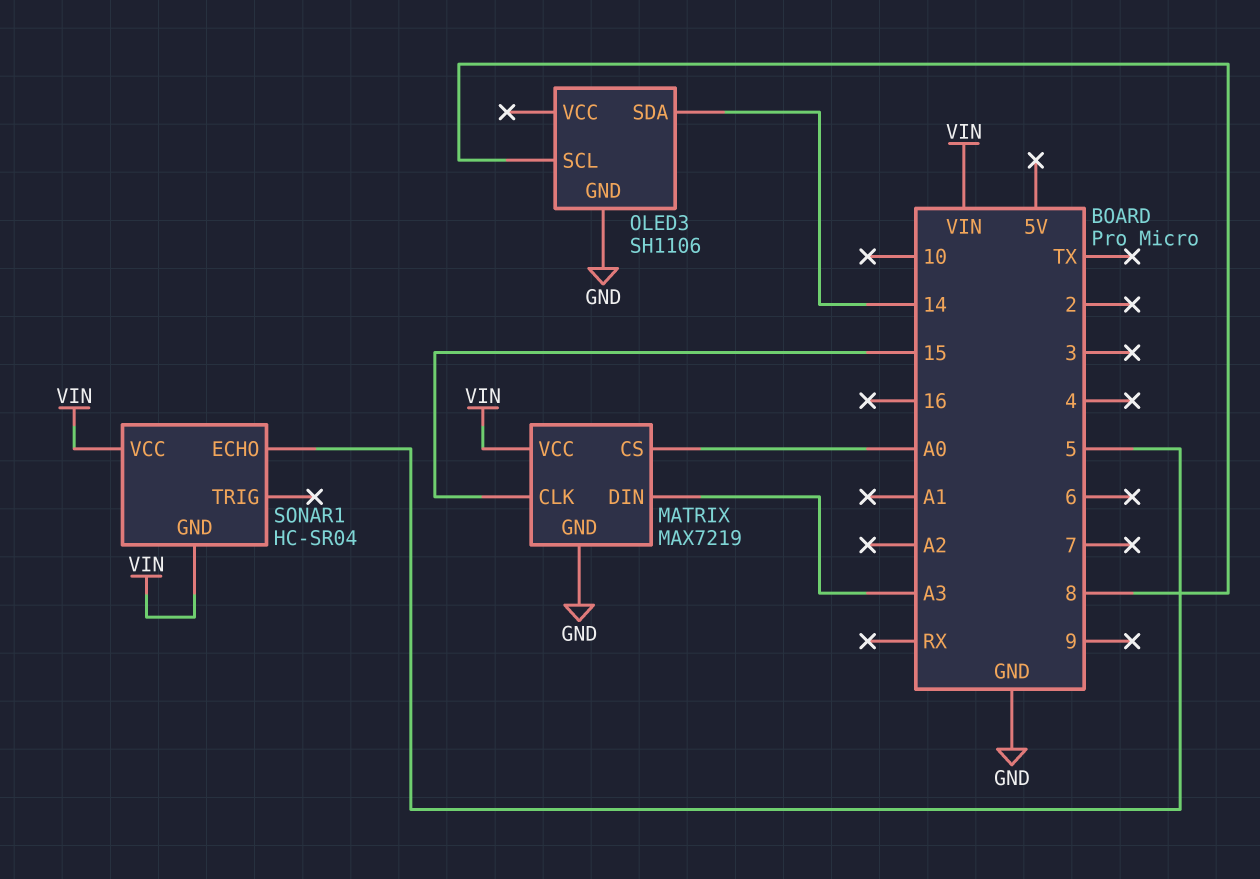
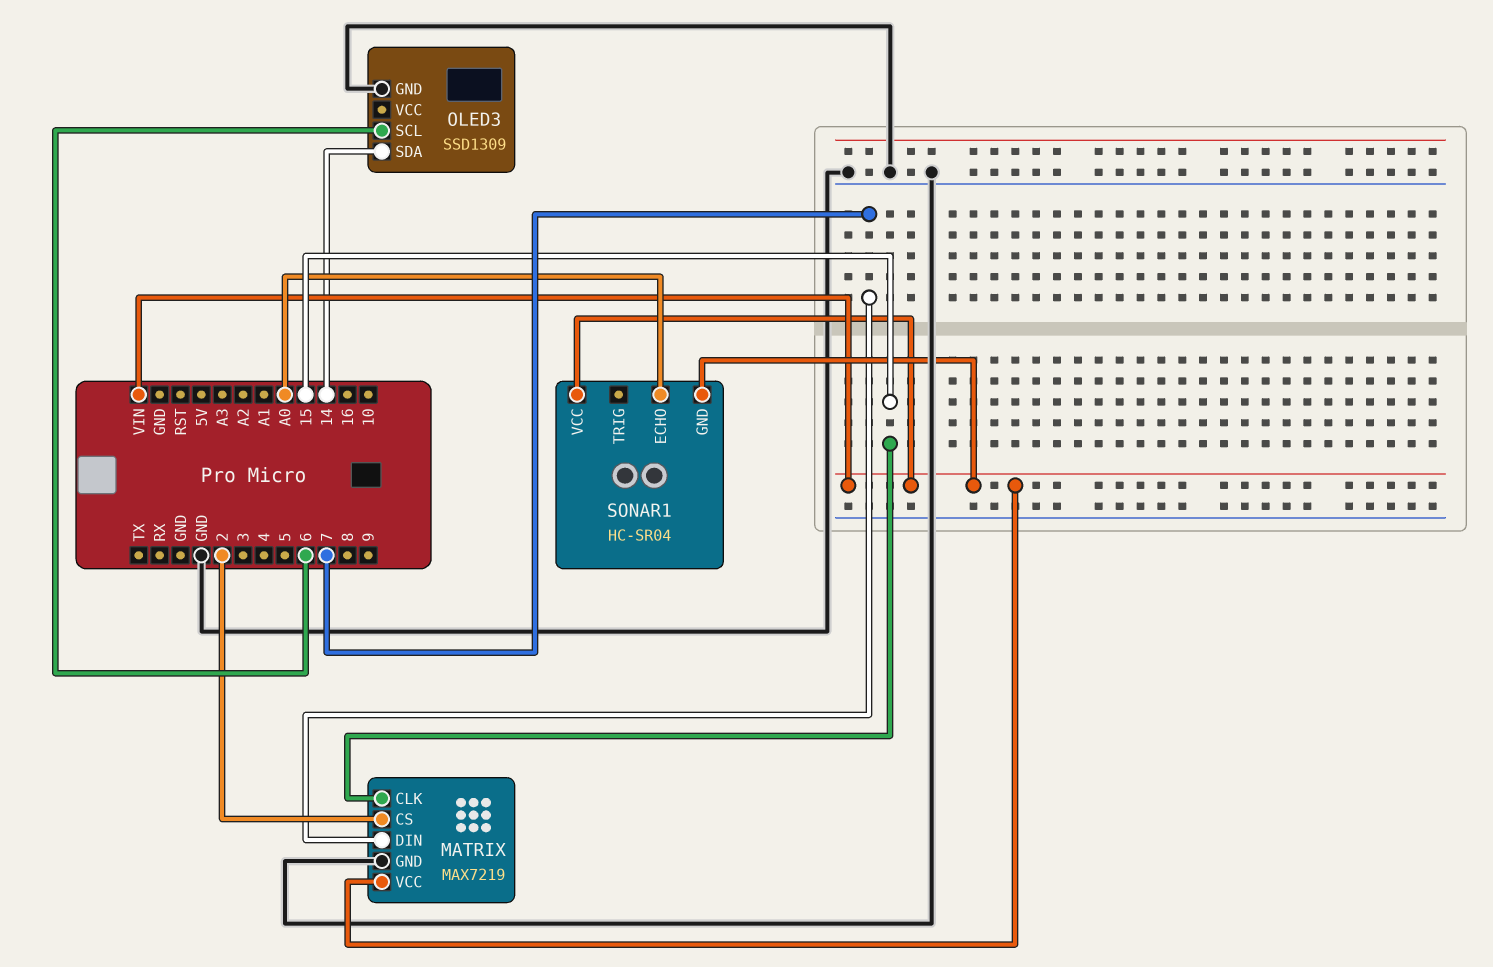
MATRIX pin CS: A0 -> 2
MATRIX pin DIN: A3 -> 7
OLED3: SH1106 -> SSD1309
OLED3 pin SCL: 8 -> 6
SONAR1 pin ECHO: 5 -> A0

